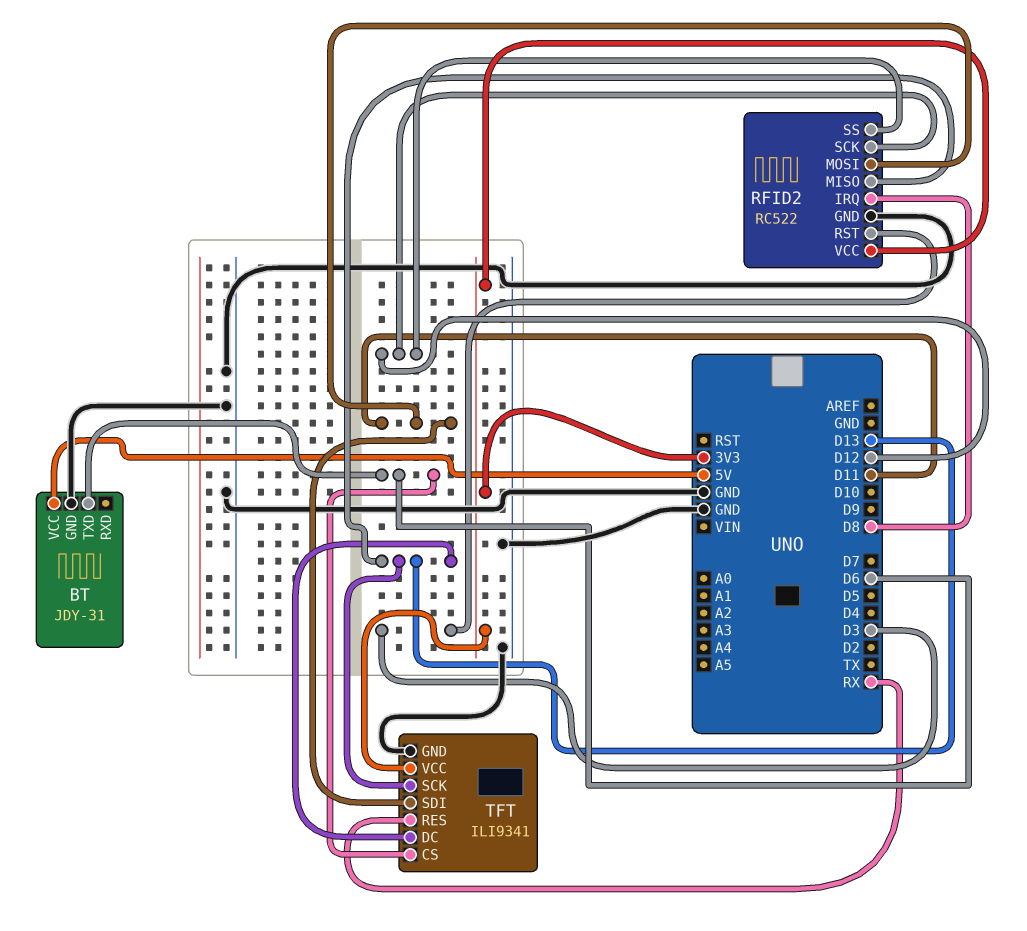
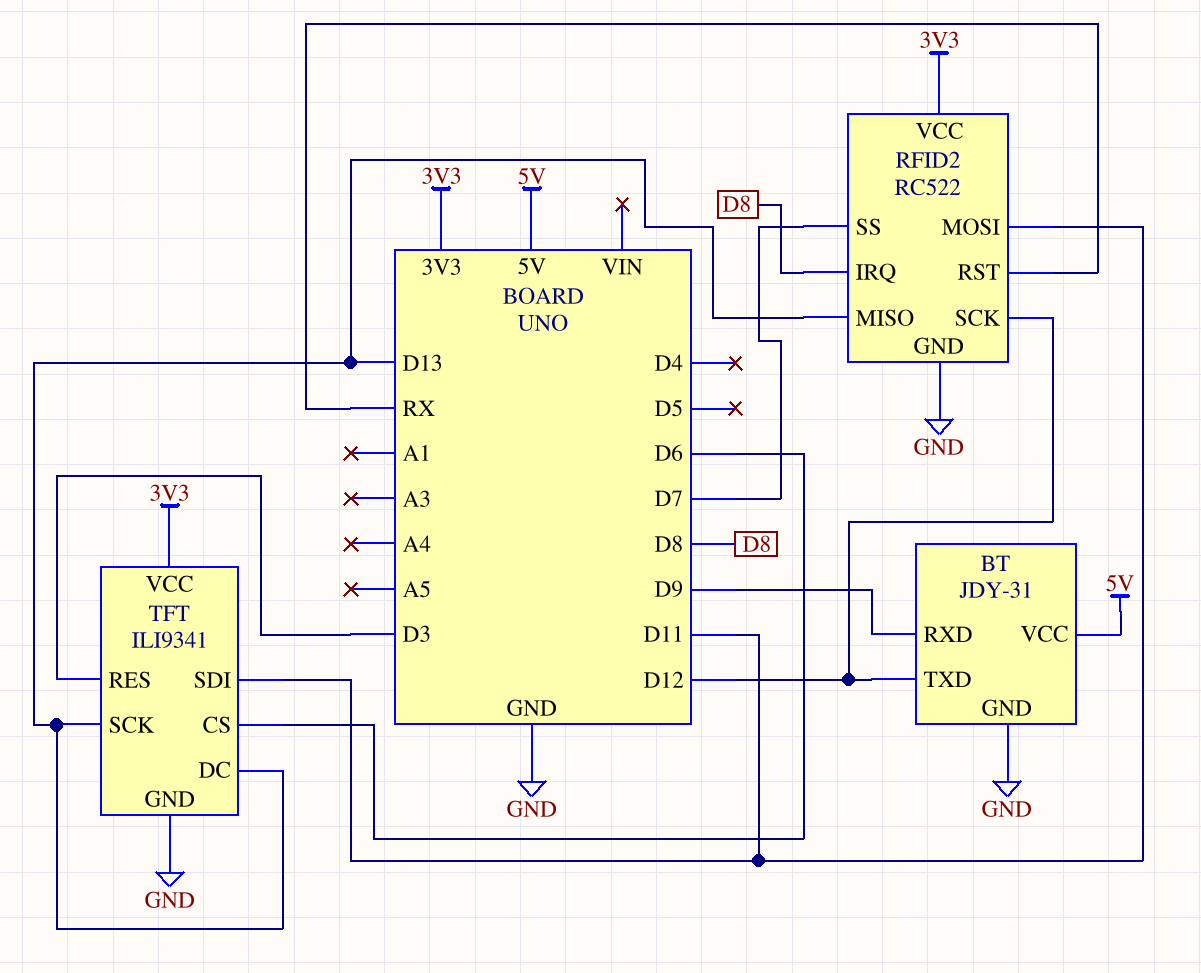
BT pin RXD: none -> D9
BT pin TXD: D6 -> D12
RFID2 pin RST: D3 -> RX
RFID2 pin SS: D12 -> D7
TFT pin RES: RX -> D3

